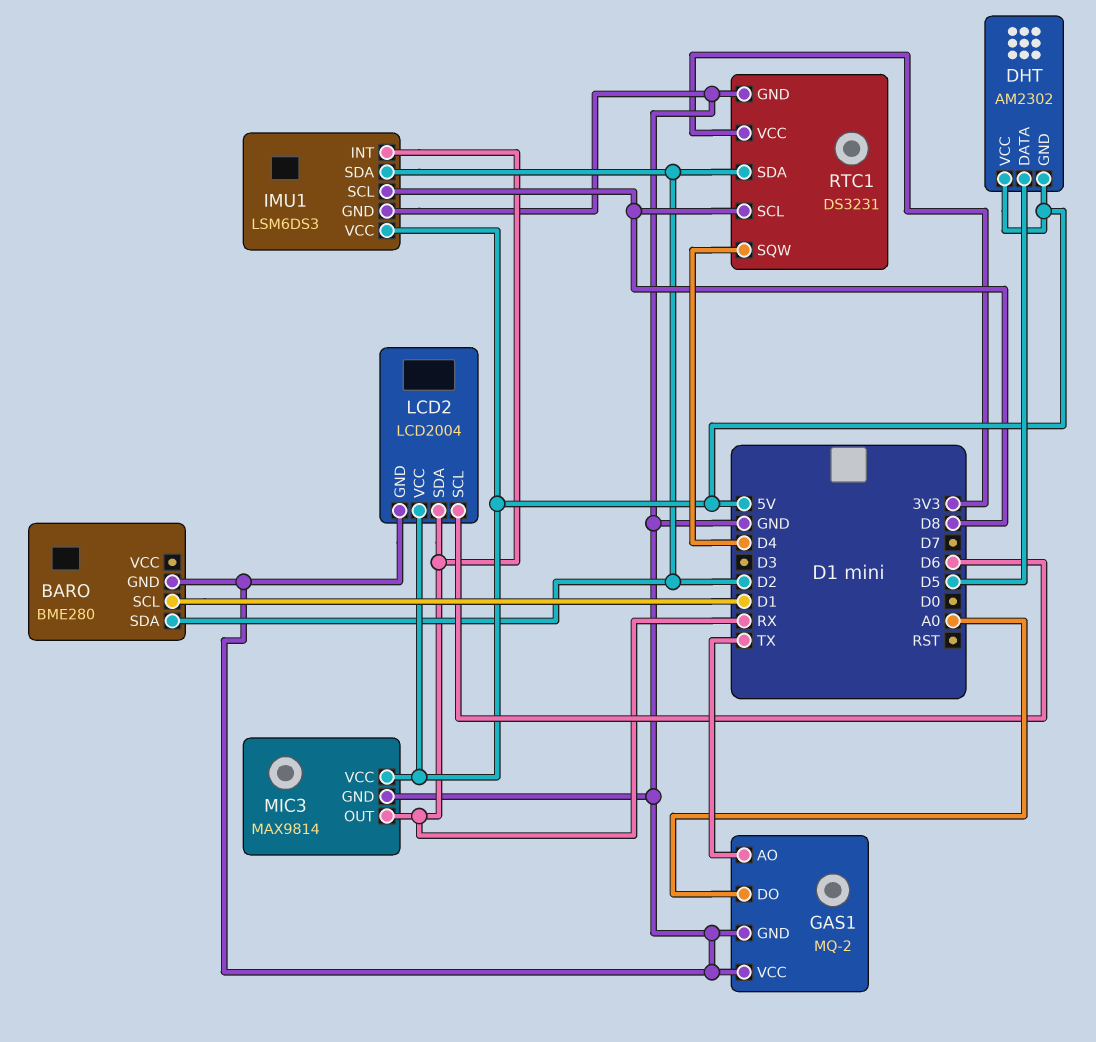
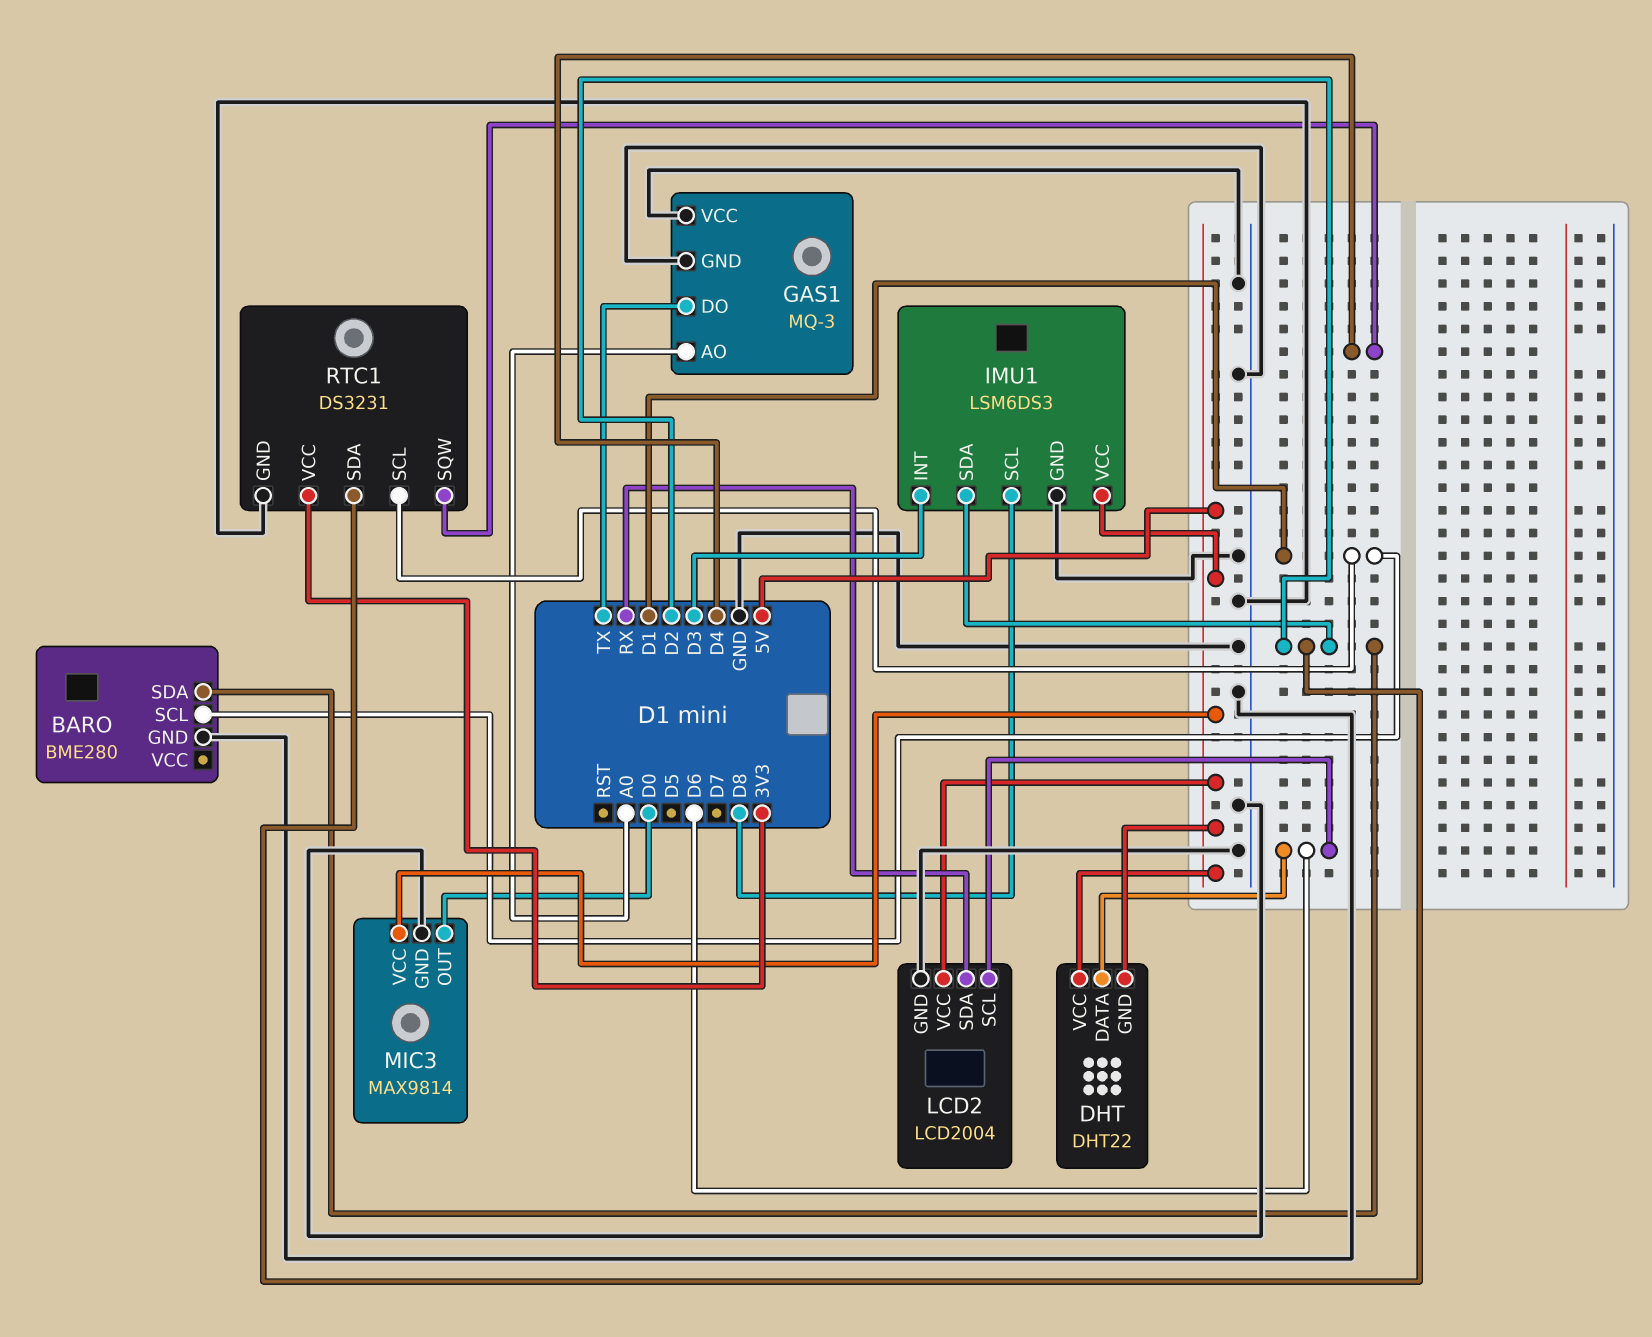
DHT: AM2302 -> DHT22
DHT pin DATA: D5 -> D6
GAS1: MQ-2 -> MQ-3
GAS1 pin AO: TX -> A0
GAS1 pin DO: A0 -> TX
IMU1 pin INT: RX -> D3
MIC3 pin OUT: RX -> D0
RTC1 pin SCL: D8 -> D1

